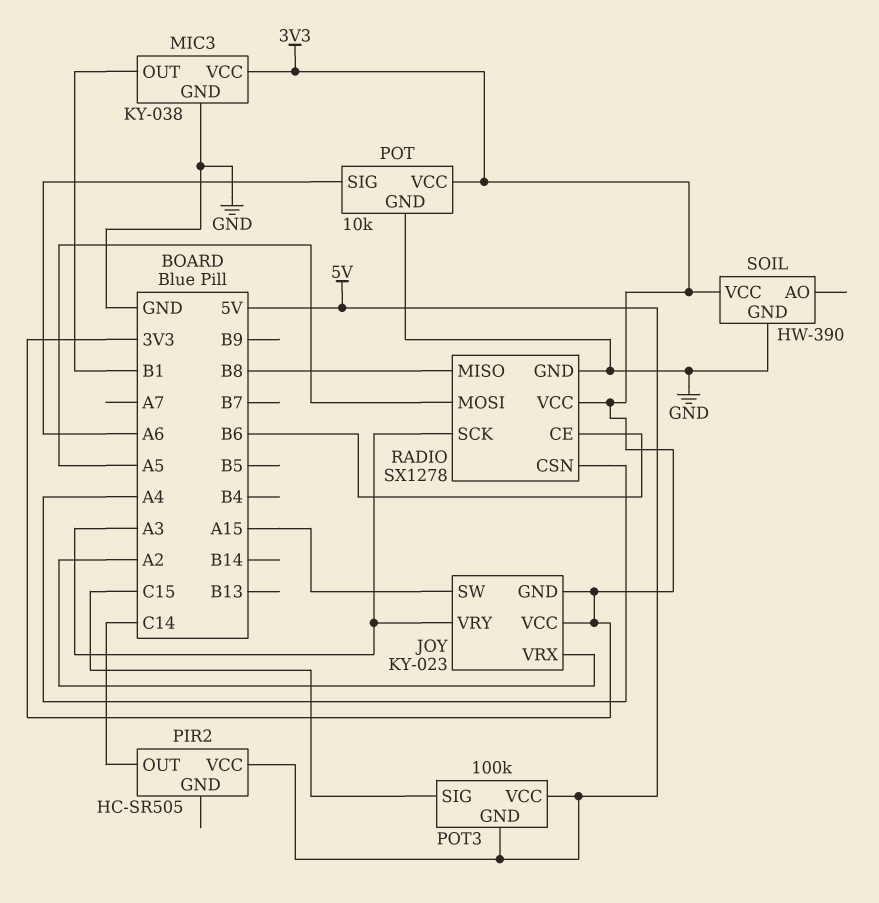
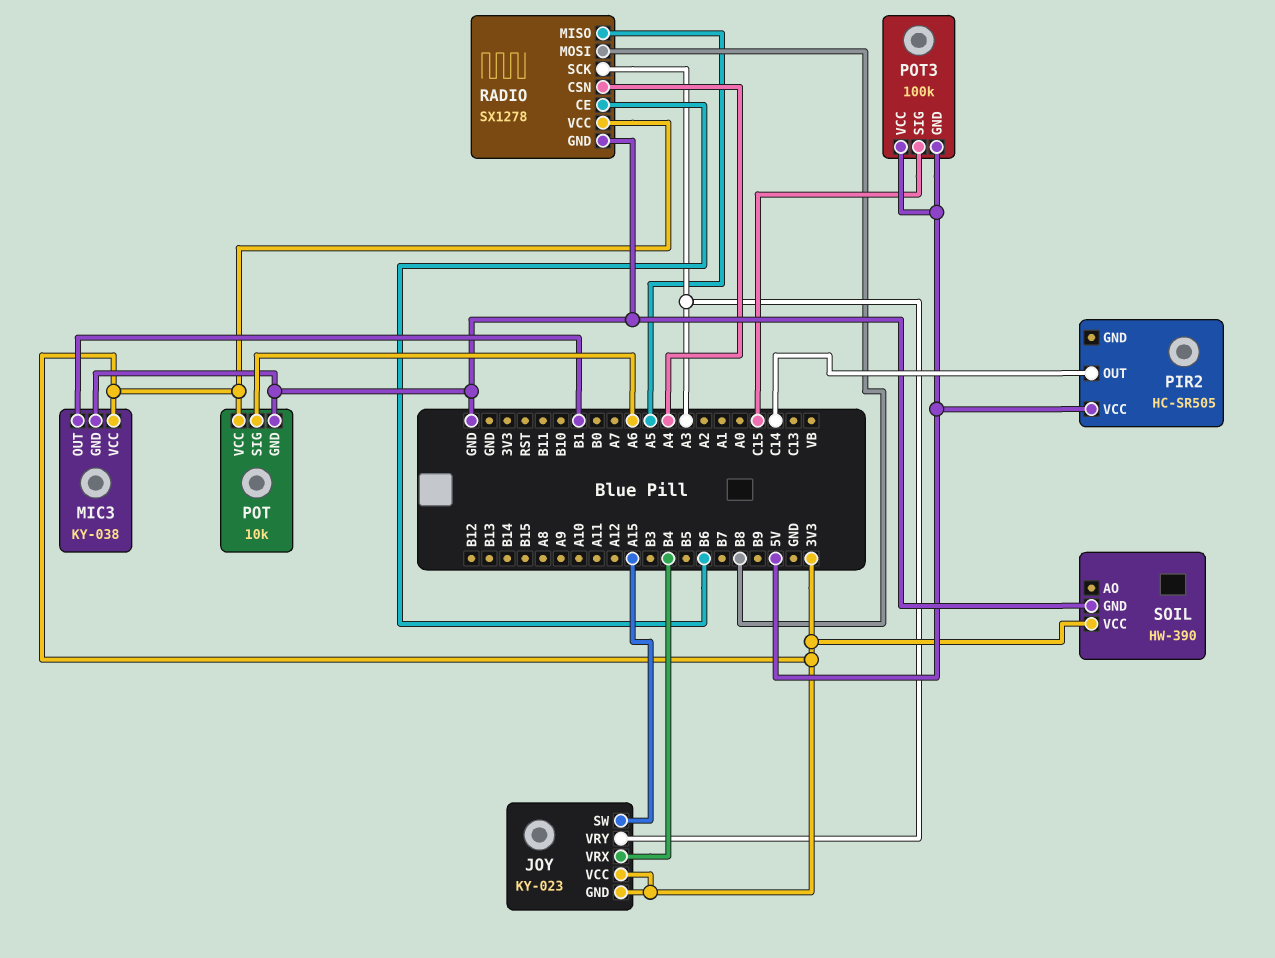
JOY pin VRX: A2 -> B4
RADIO pin MISO: B8 -> A5
RADIO pin MOSI: A5 -> B8

